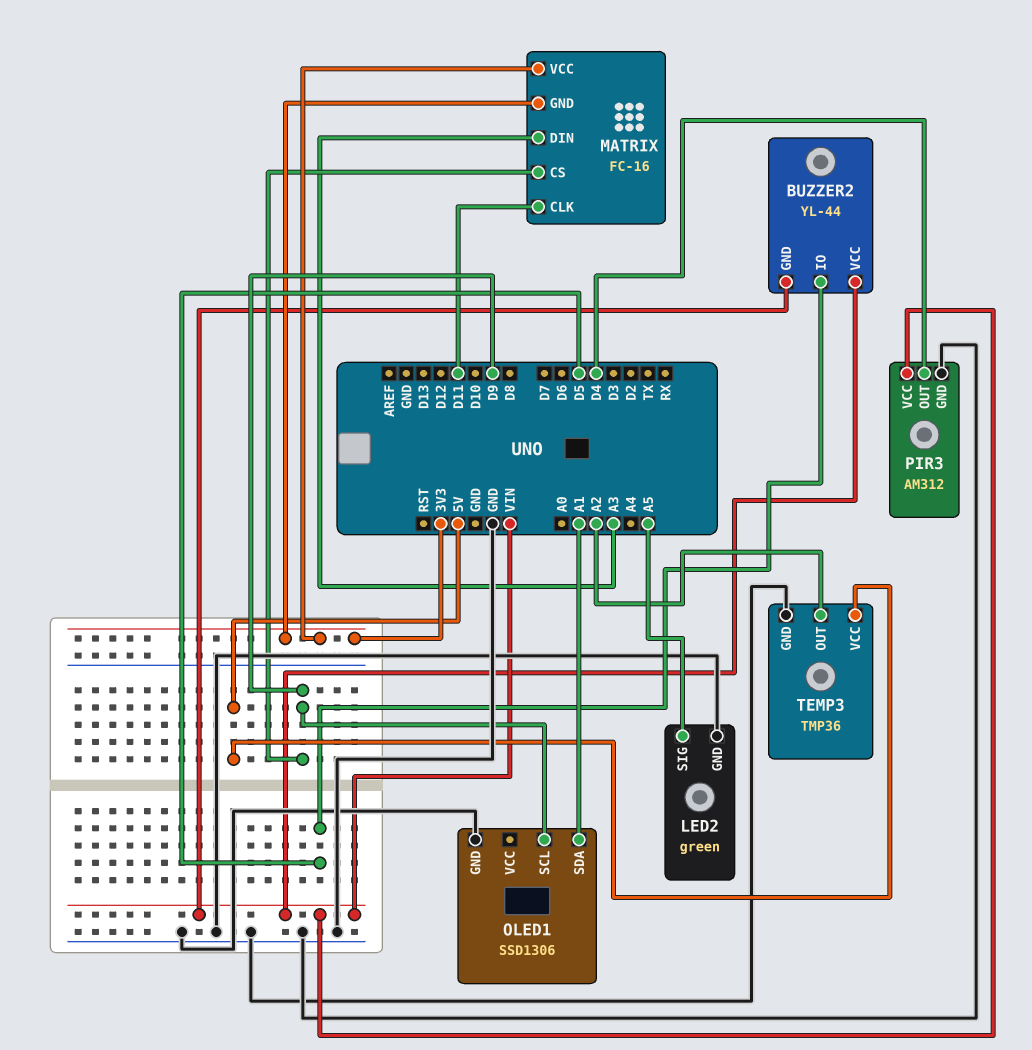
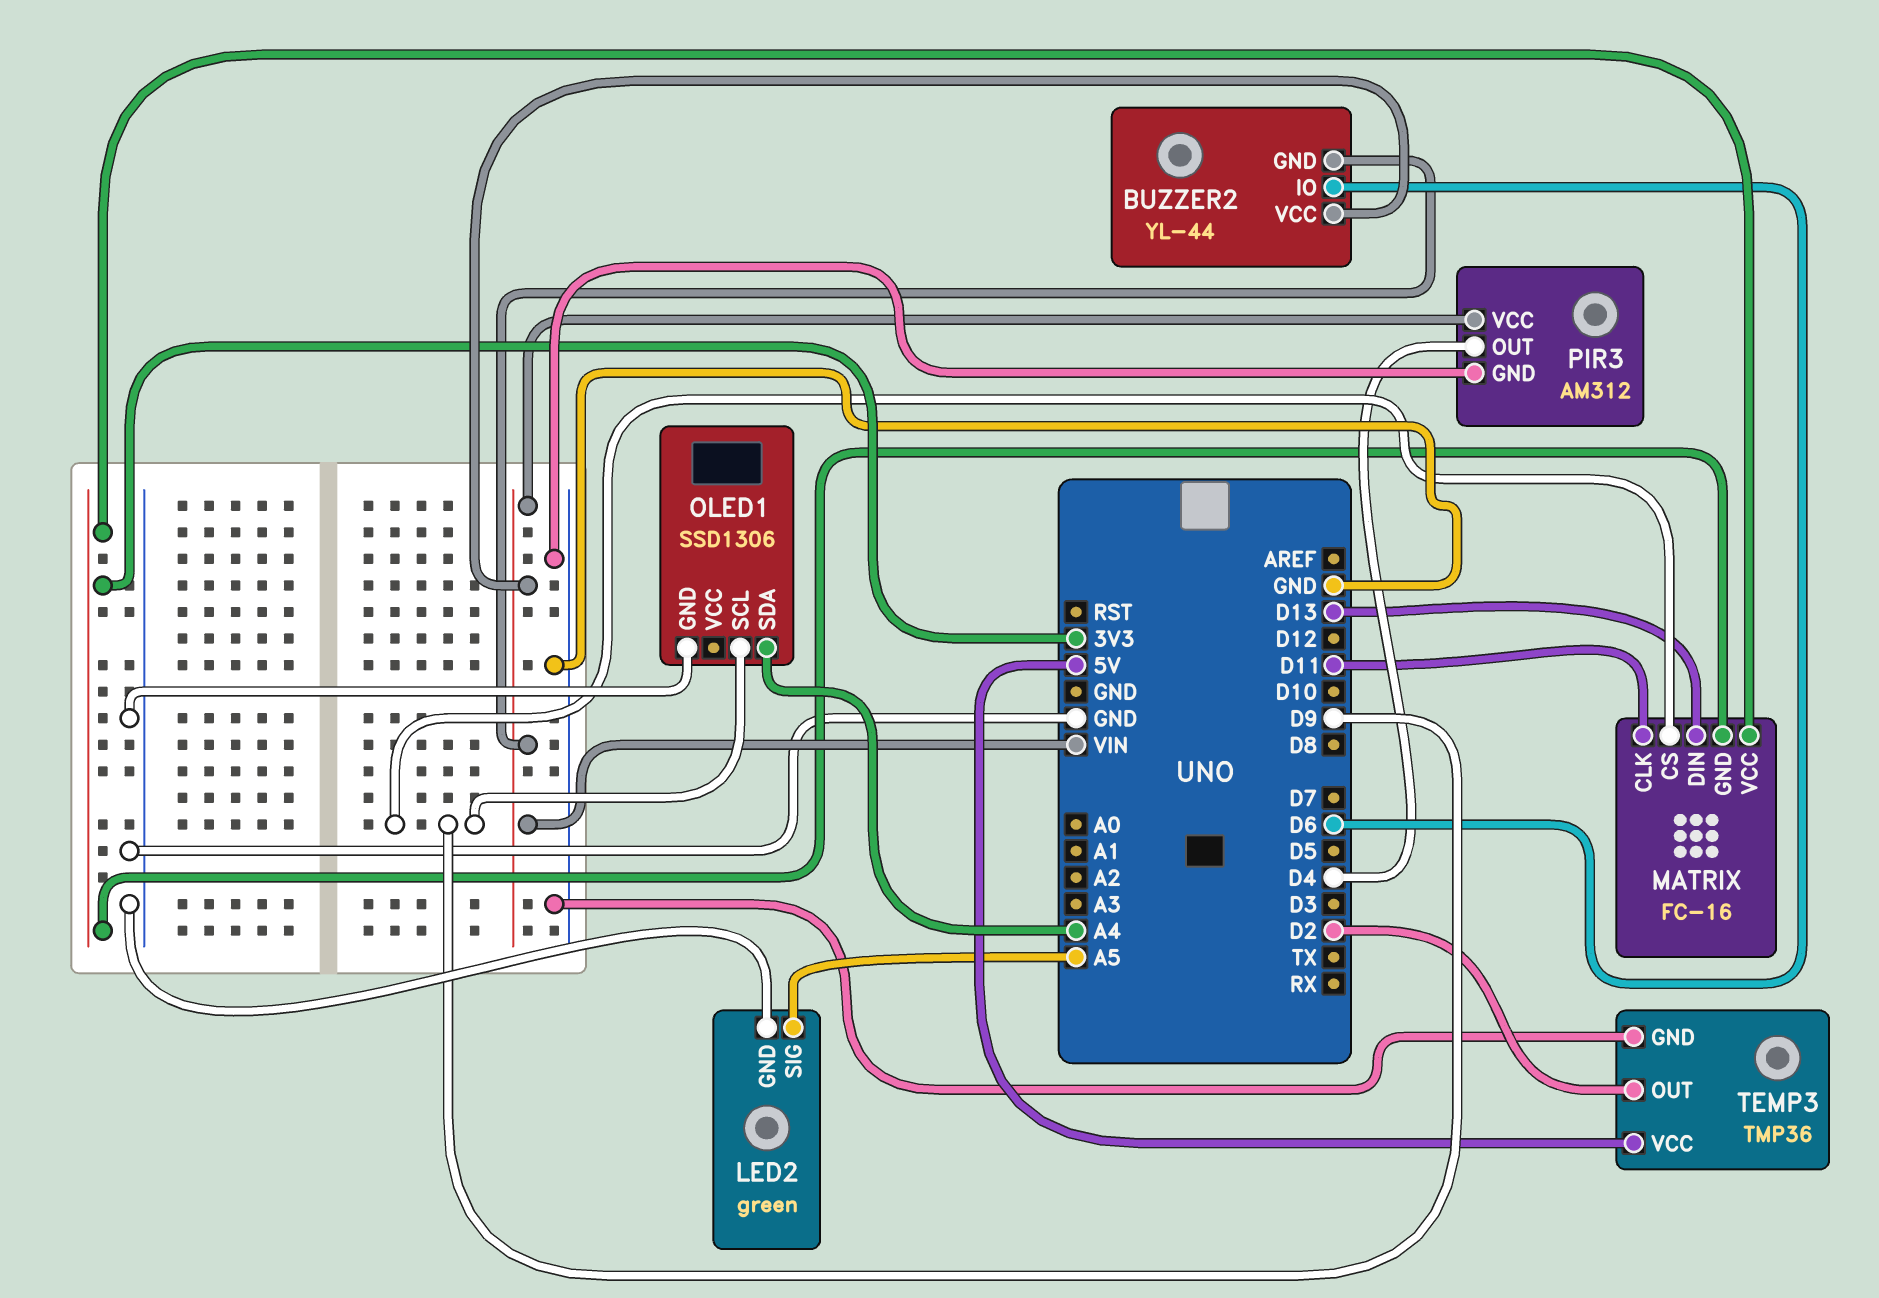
BUZZER2 pin IO: D5 -> D6
MATRIX pin DIN: A3 -> D13
OLED1 pin SDA: A1 -> A4
TEMP3 pin OUT: A2 -> D2

